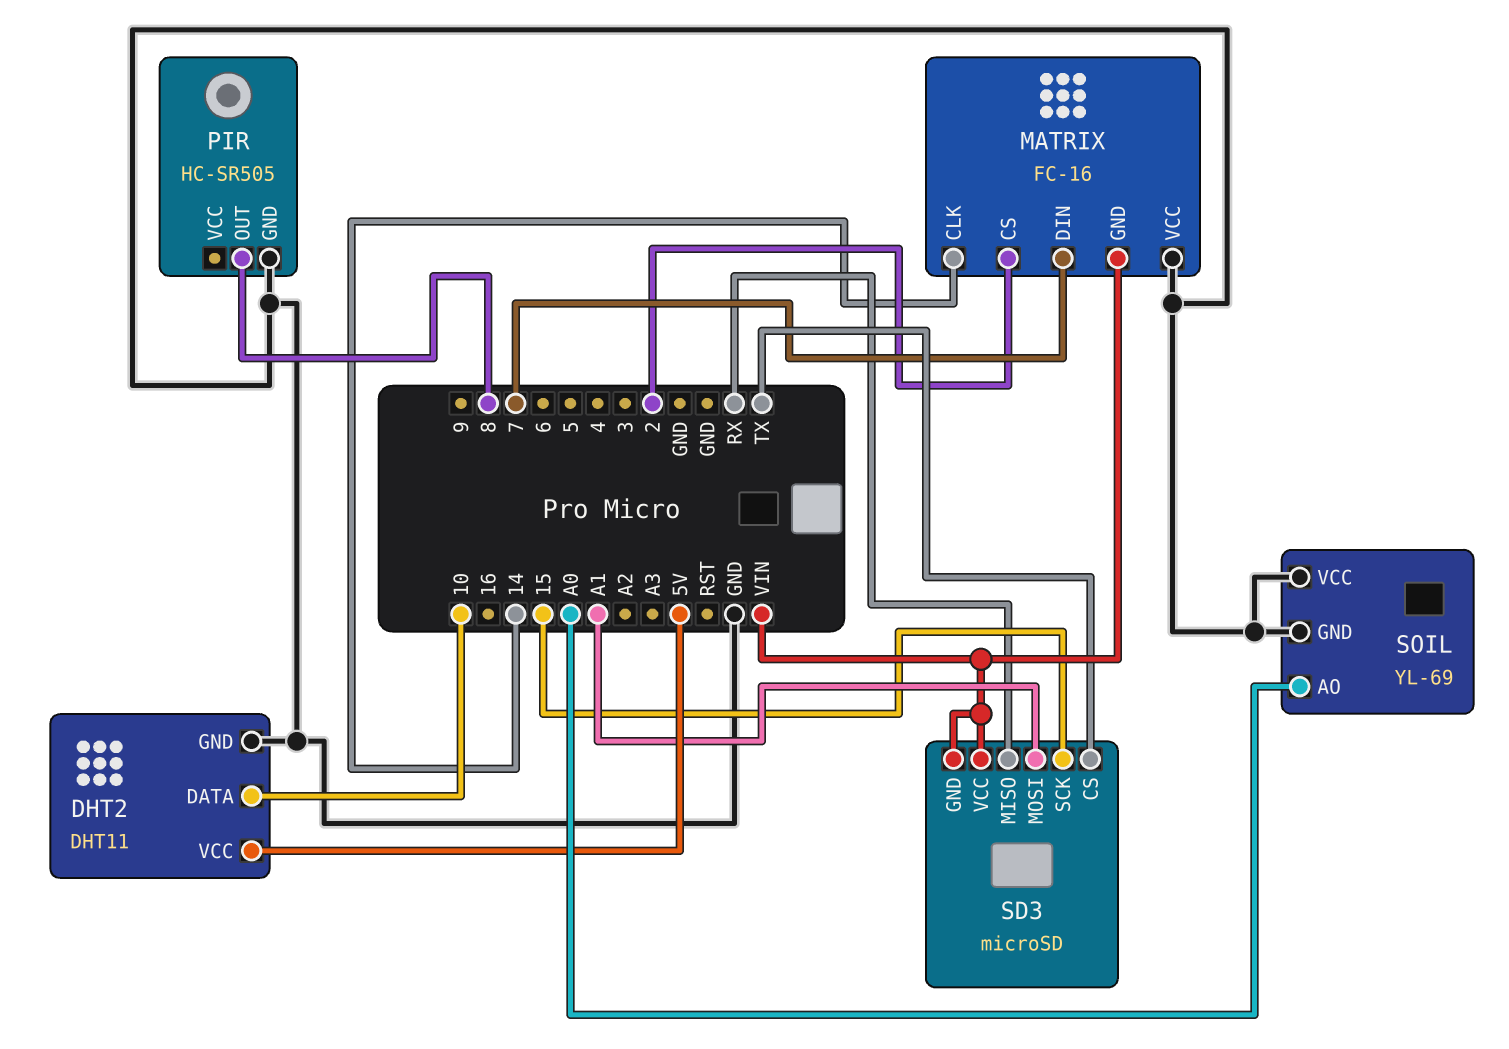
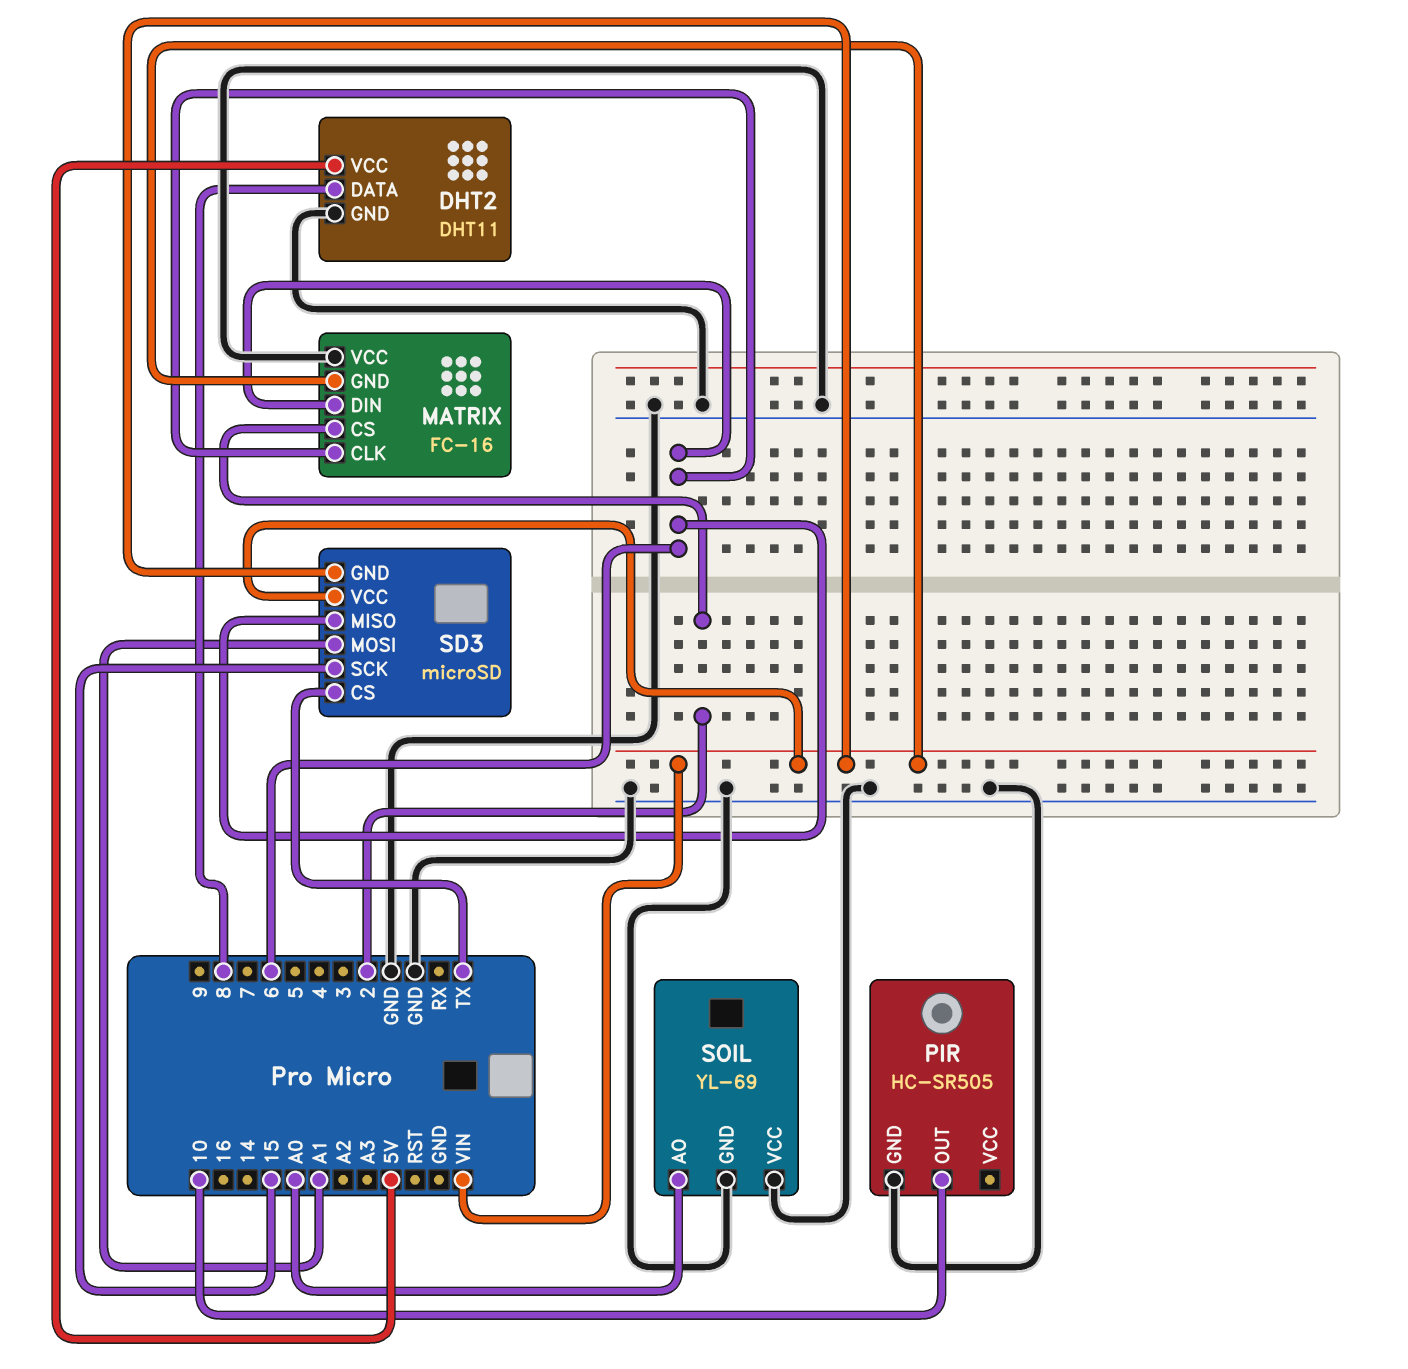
DHT2 pin DATA: 10 -> 8
MATRIX pin CLK: 14 -> 6
MATRIX pin DIN: 7 -> 6
PIR pin OUT: 8 -> 10
SD3 pin MISO: RX -> 6

